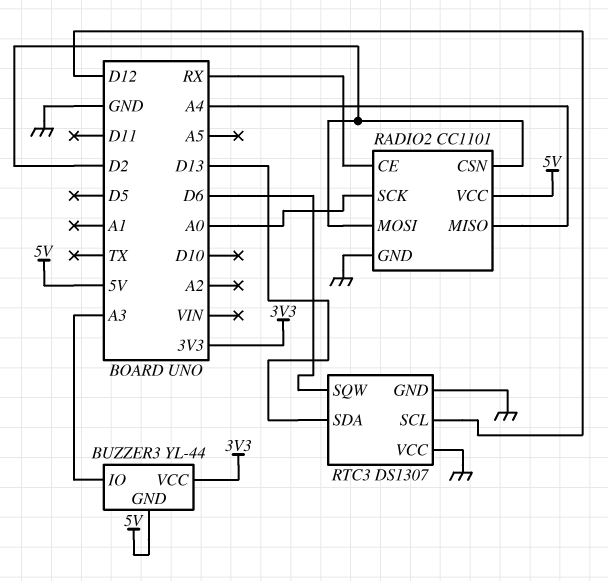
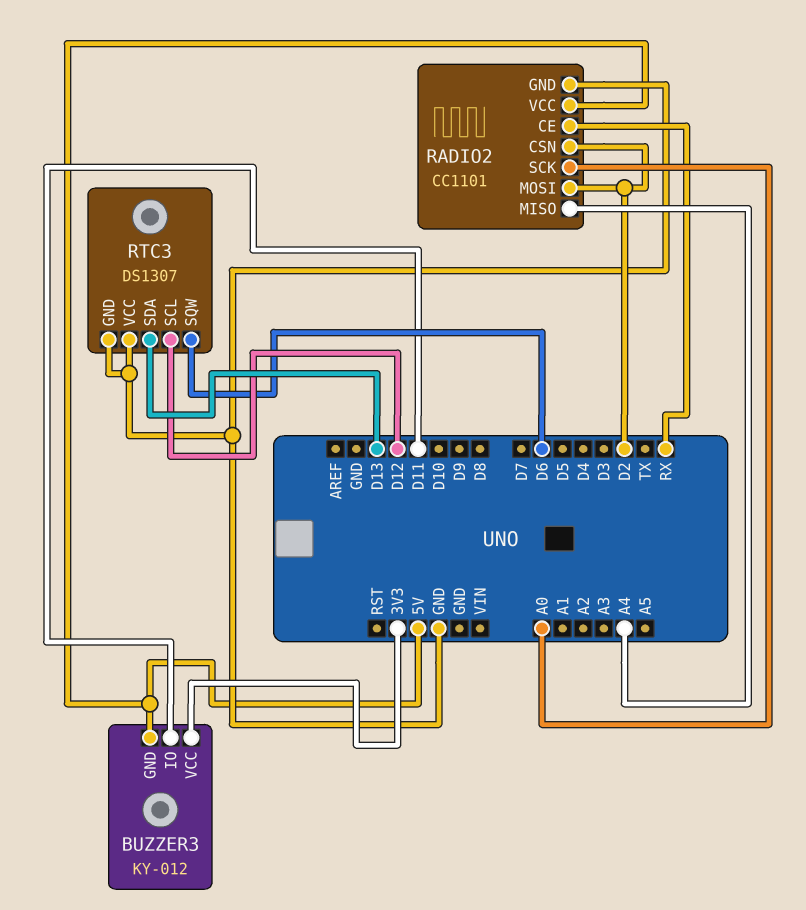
BUZZER3: YL-44 -> KY-012
BUZZER3 pin IO: A3 -> D11

